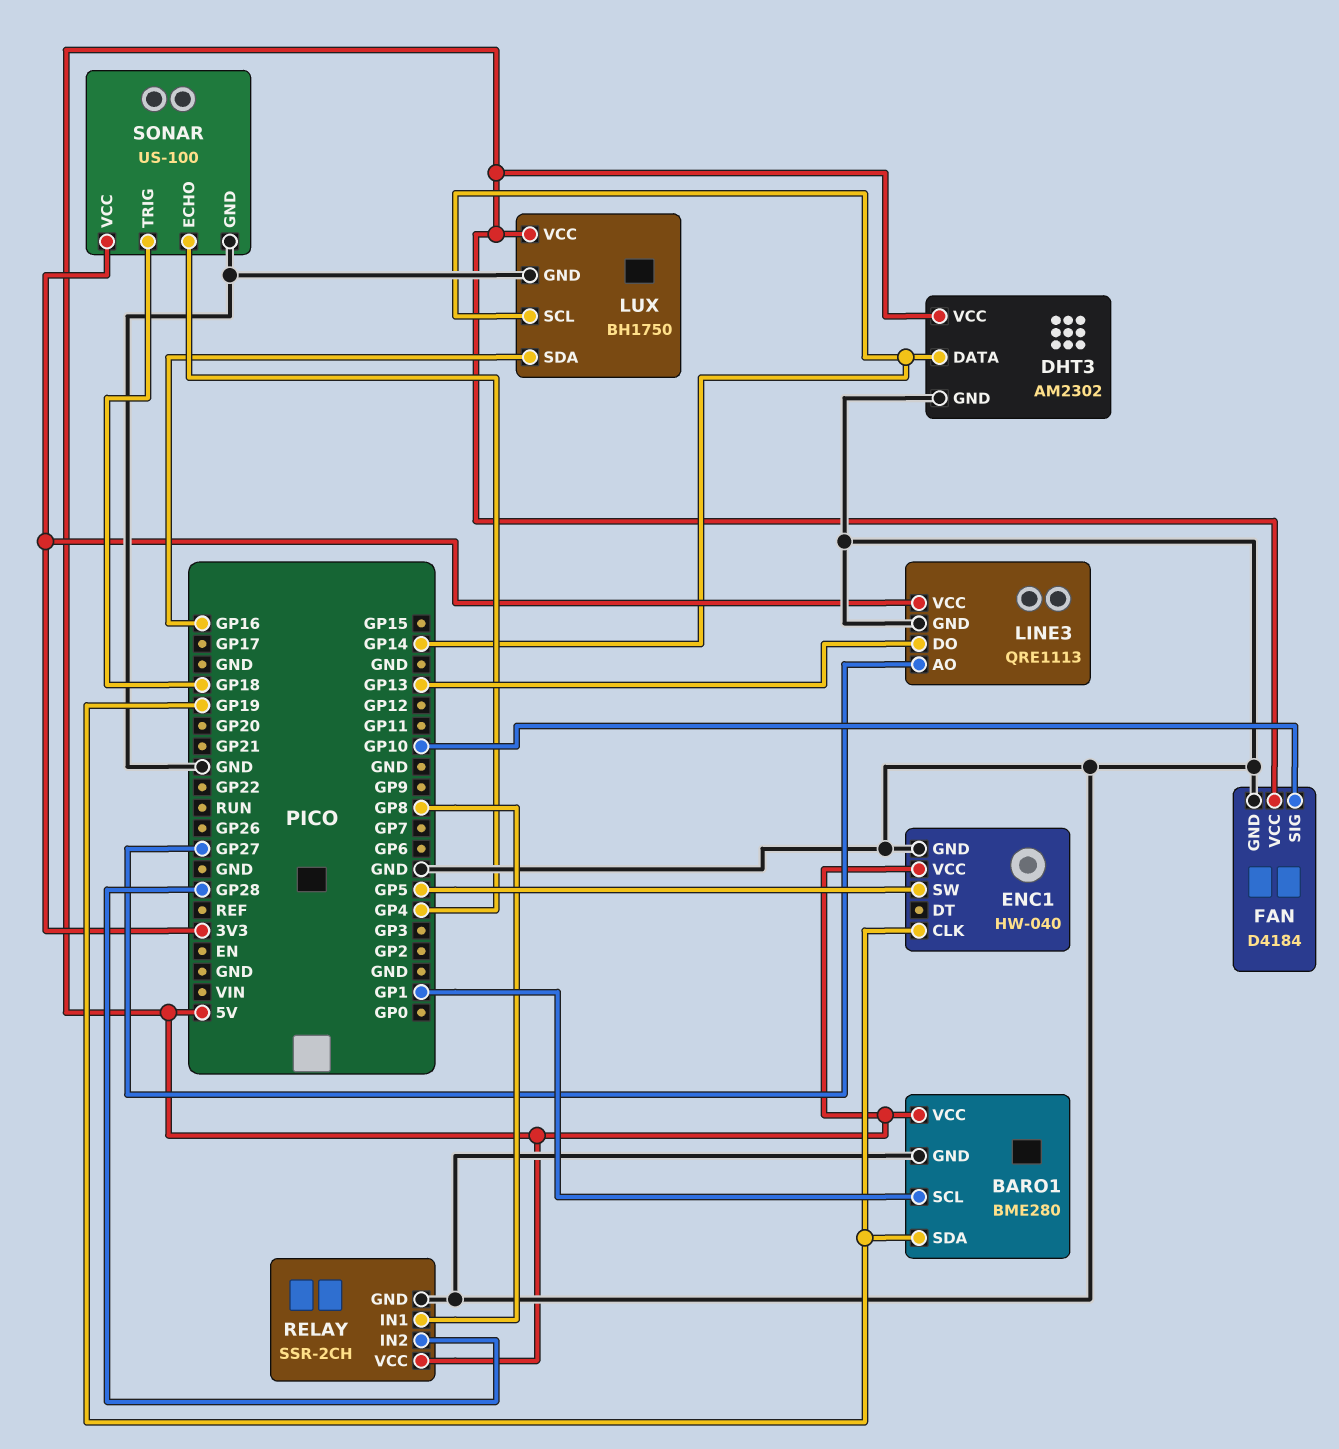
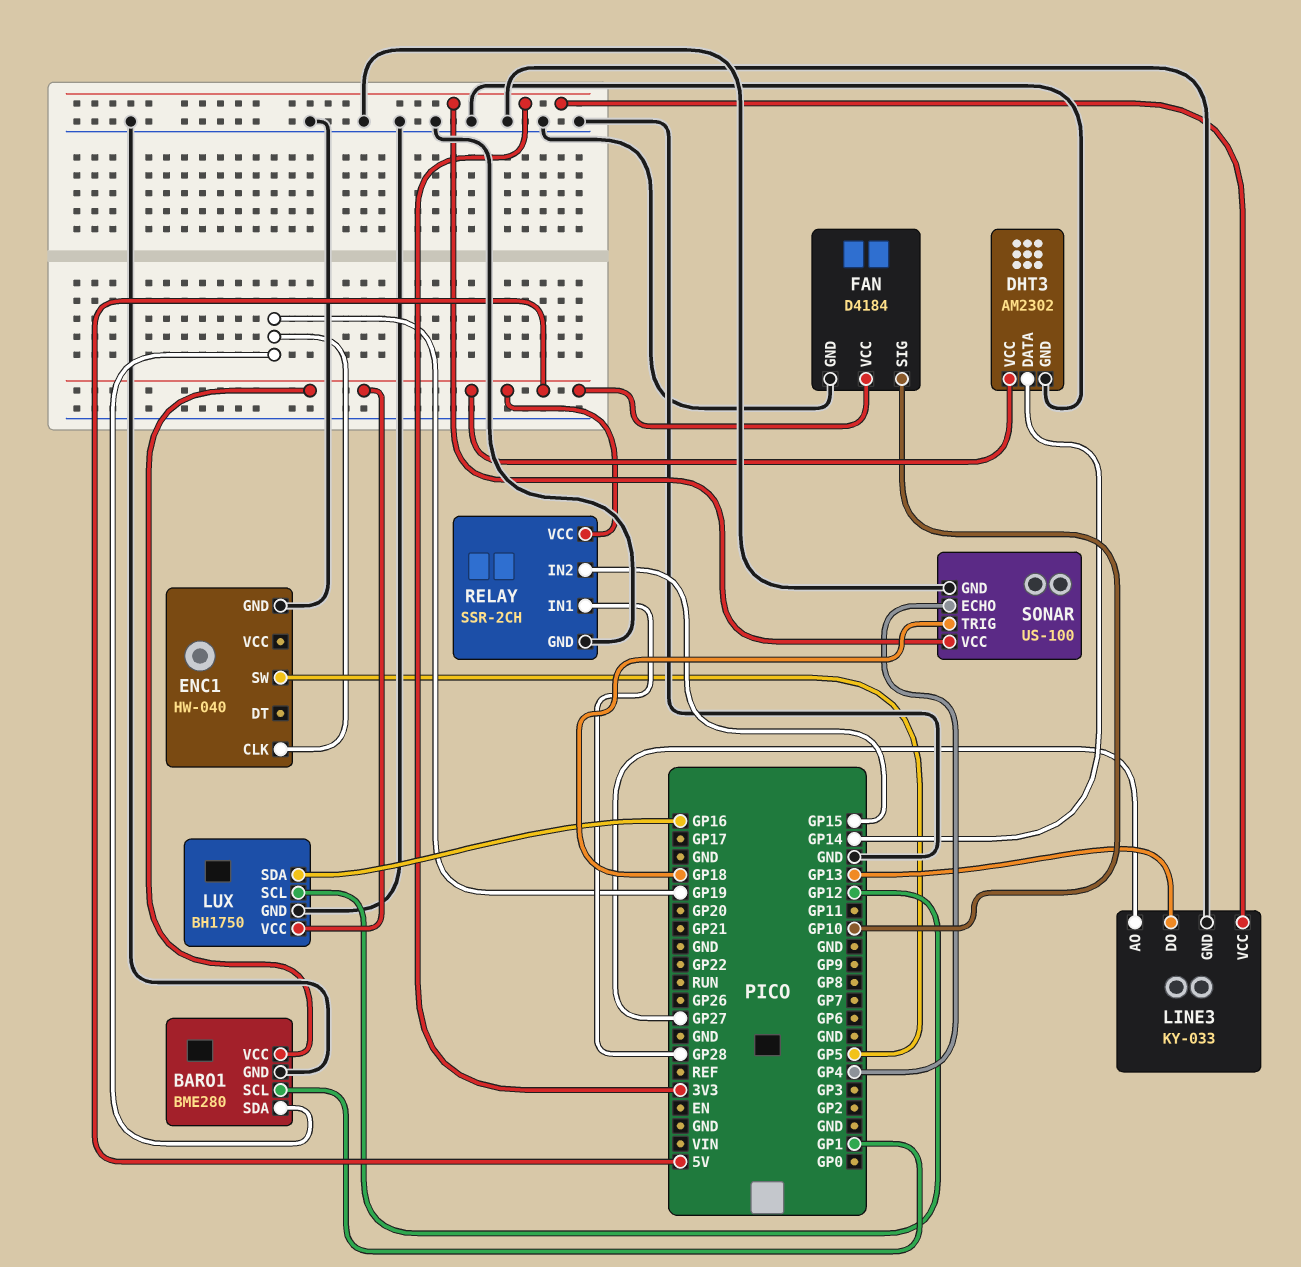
ENC1 pin VCC: 5V -> none
LINE3: QRE1113 -> KY-033
LUX pin SCL: GP14 -> GP12
RELAY pin IN1: GP8 -> GP28
RELAY pin IN2: GP28 -> GP15

